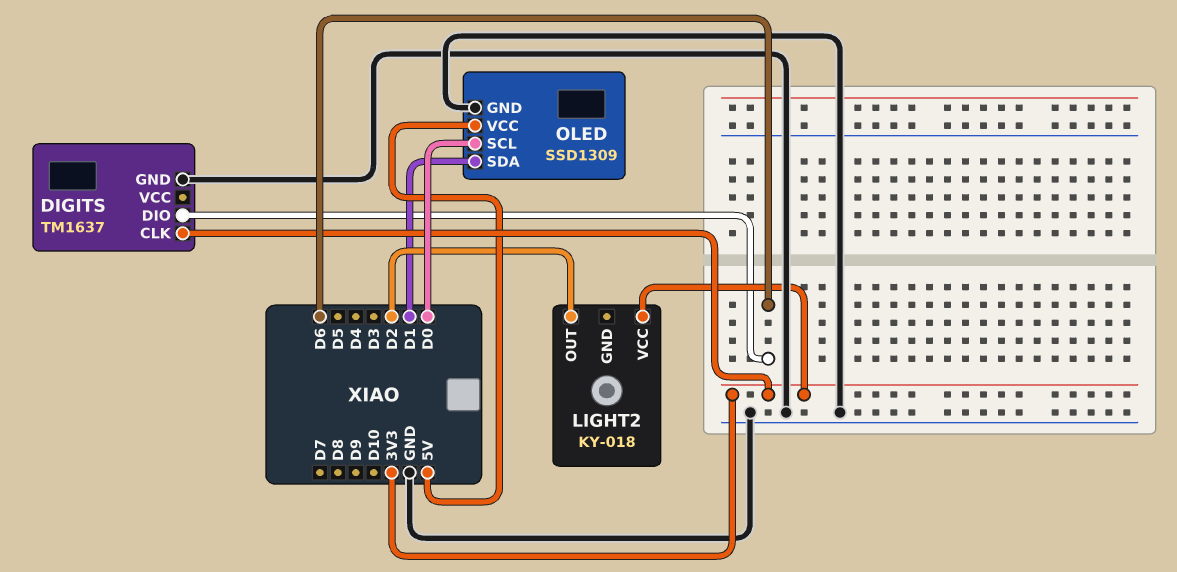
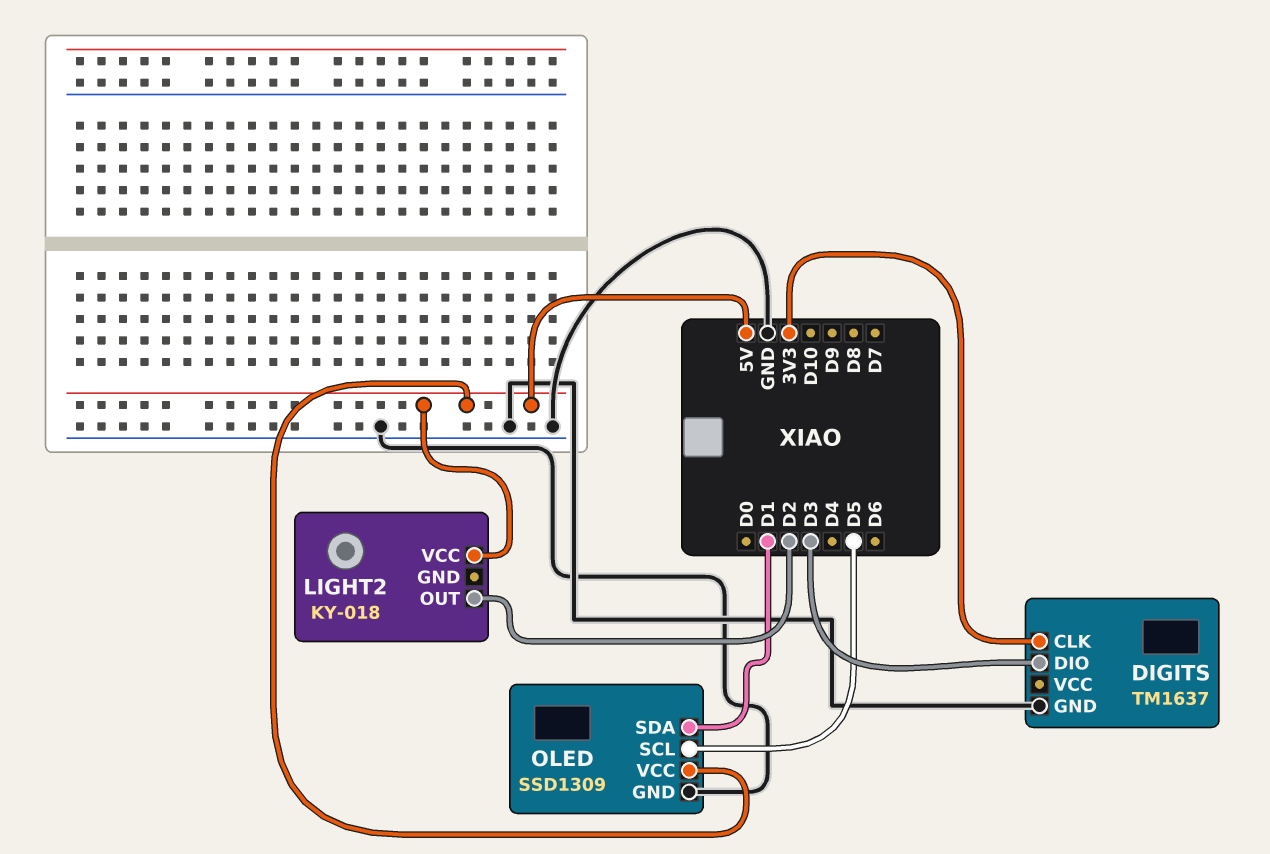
DIGITS pin DIO: D6 -> D3
LIGHT2 pin VCC: 3V3 -> 5V
OLED pin SCL: D0 -> D5

